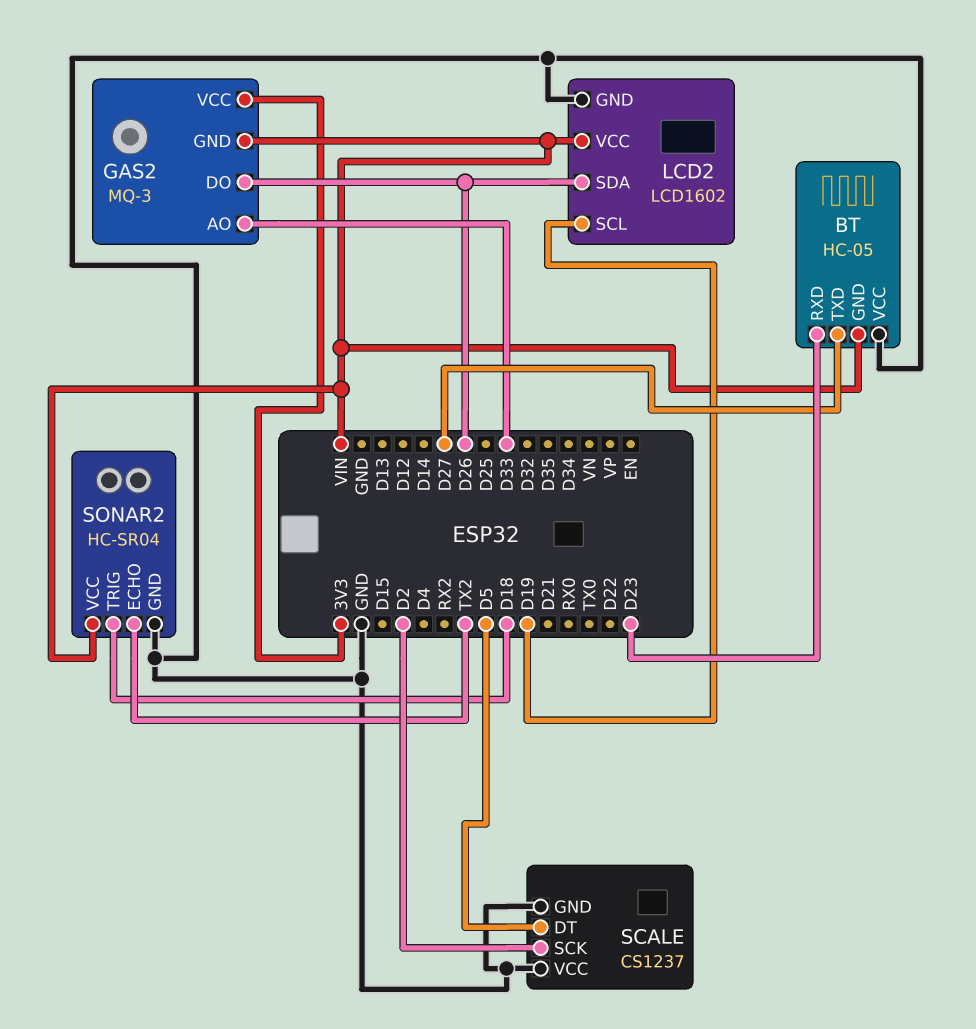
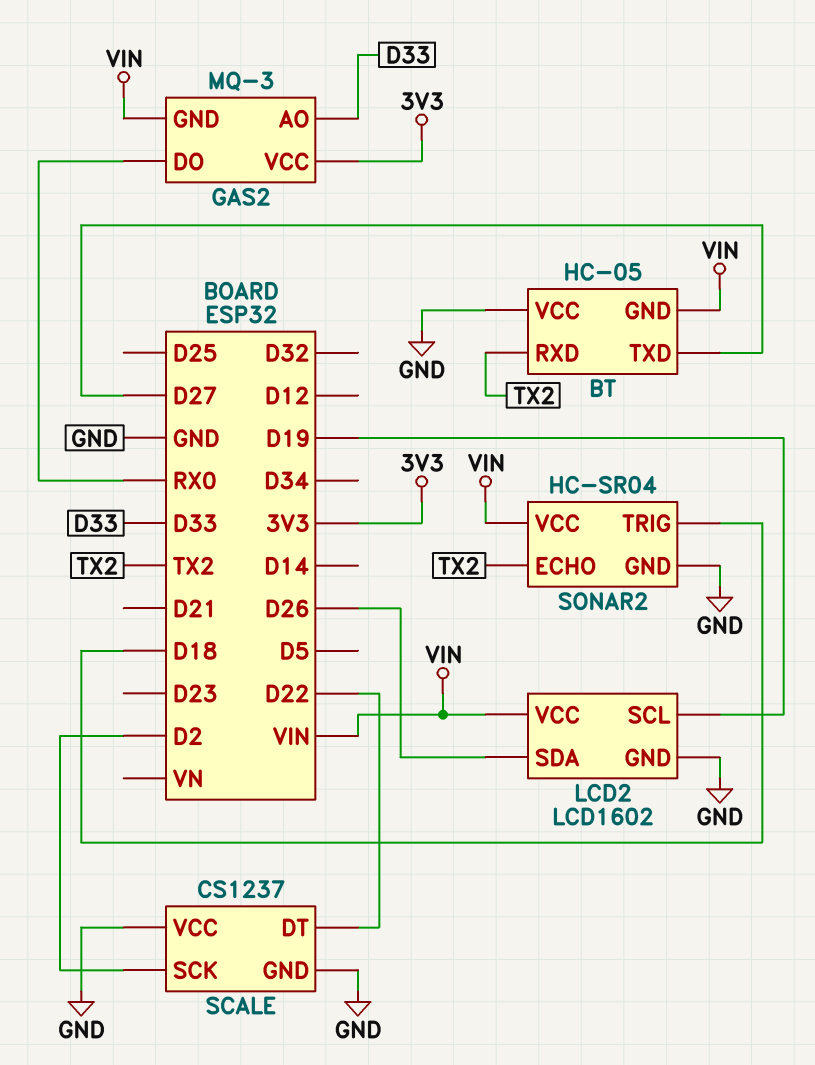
BT pin RXD: D23 -> TX2
GAS2 pin DO: D26 -> RX0
SCALE pin DT: D5 -> D22

